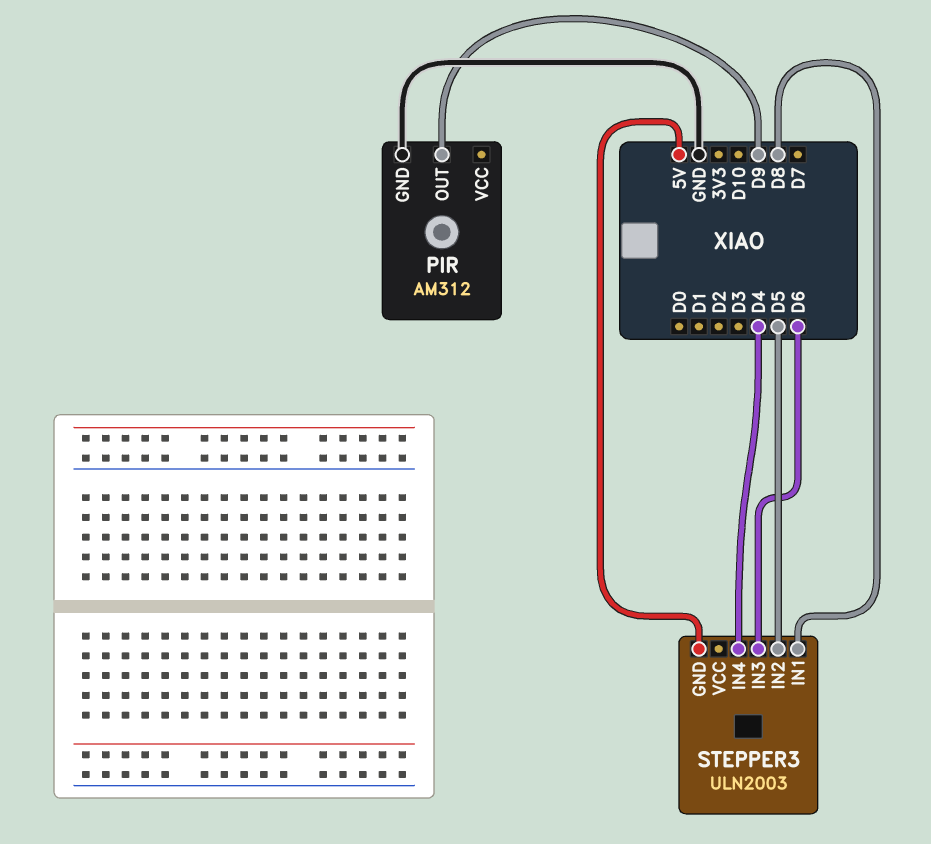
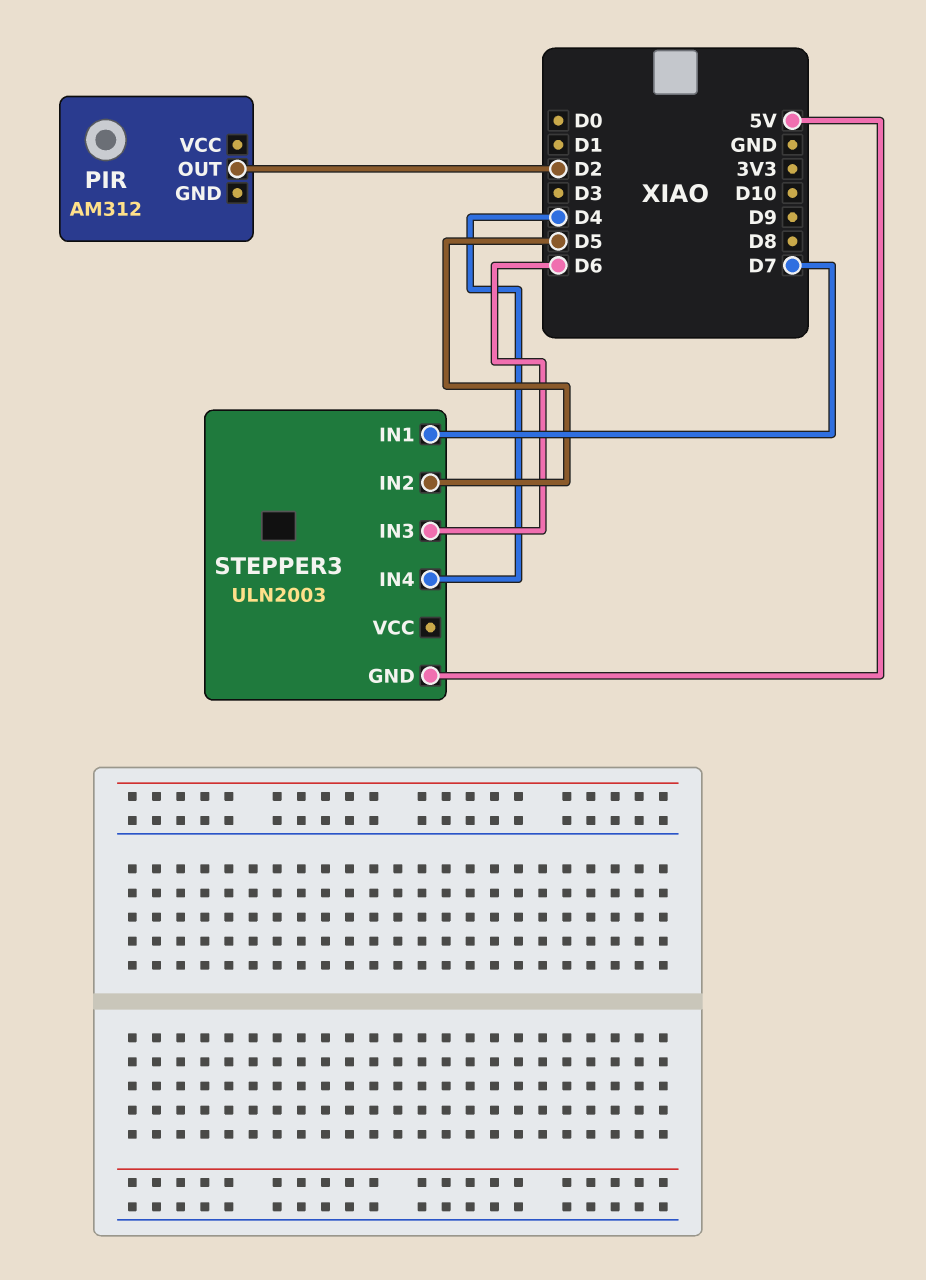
PIR pin GND: GND -> none
PIR pin OUT: D9 -> D2
STEPPER3 pin IN1: D8 -> D7

